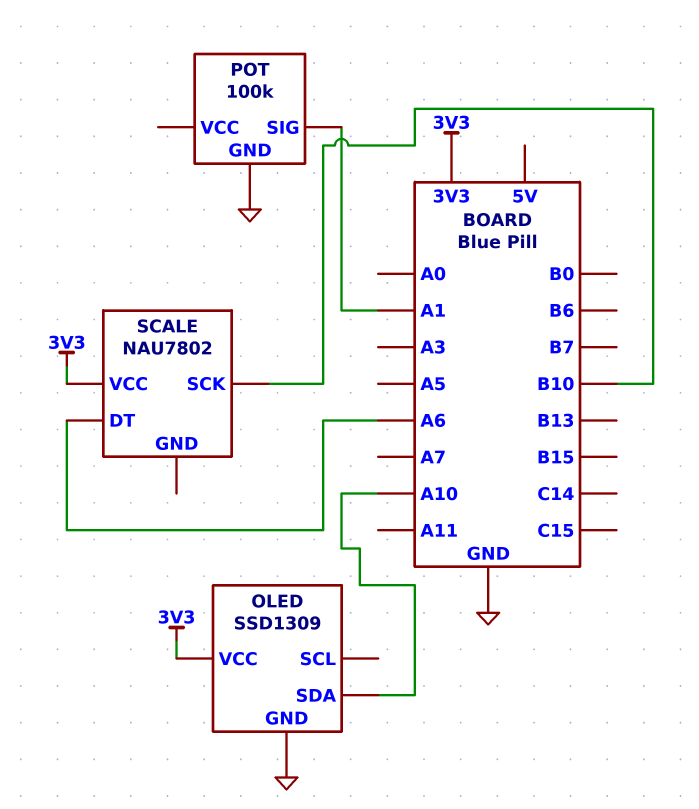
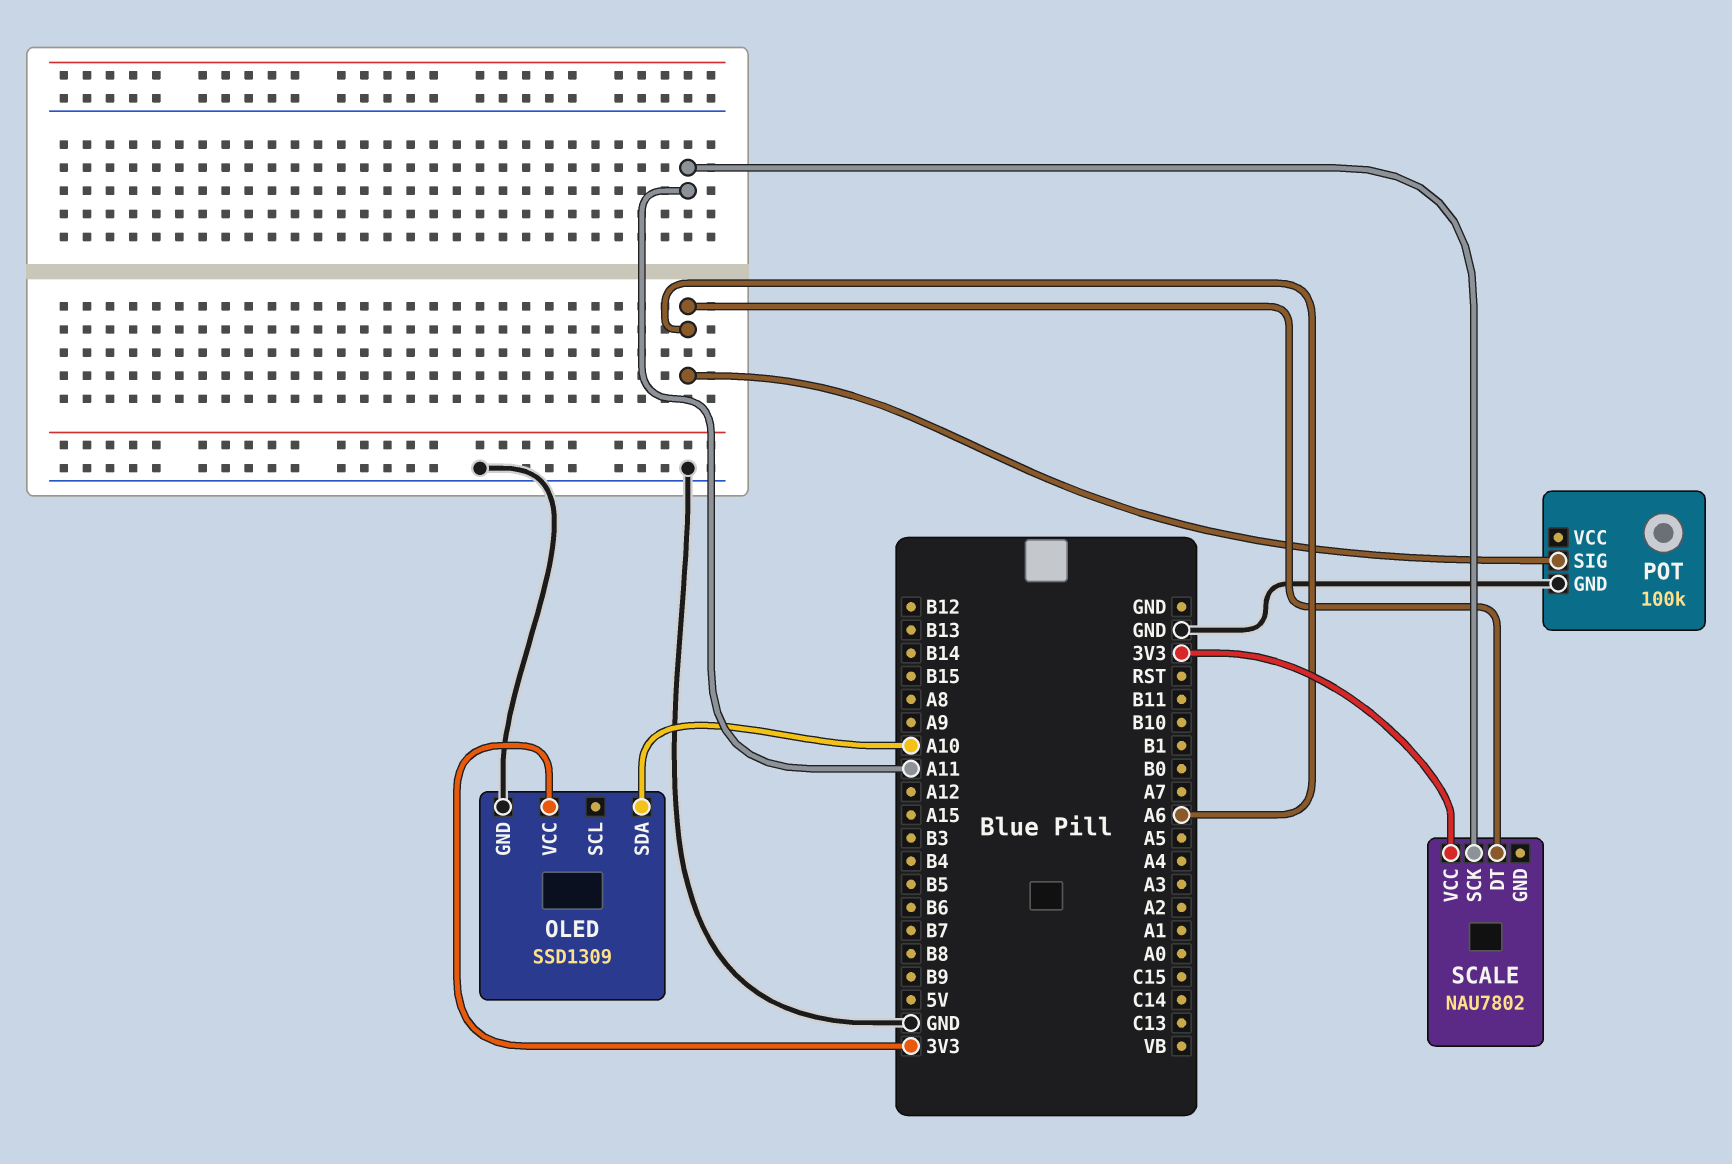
POT pin SIG: A1 -> A6
SCALE pin SCK: B10 -> A11

